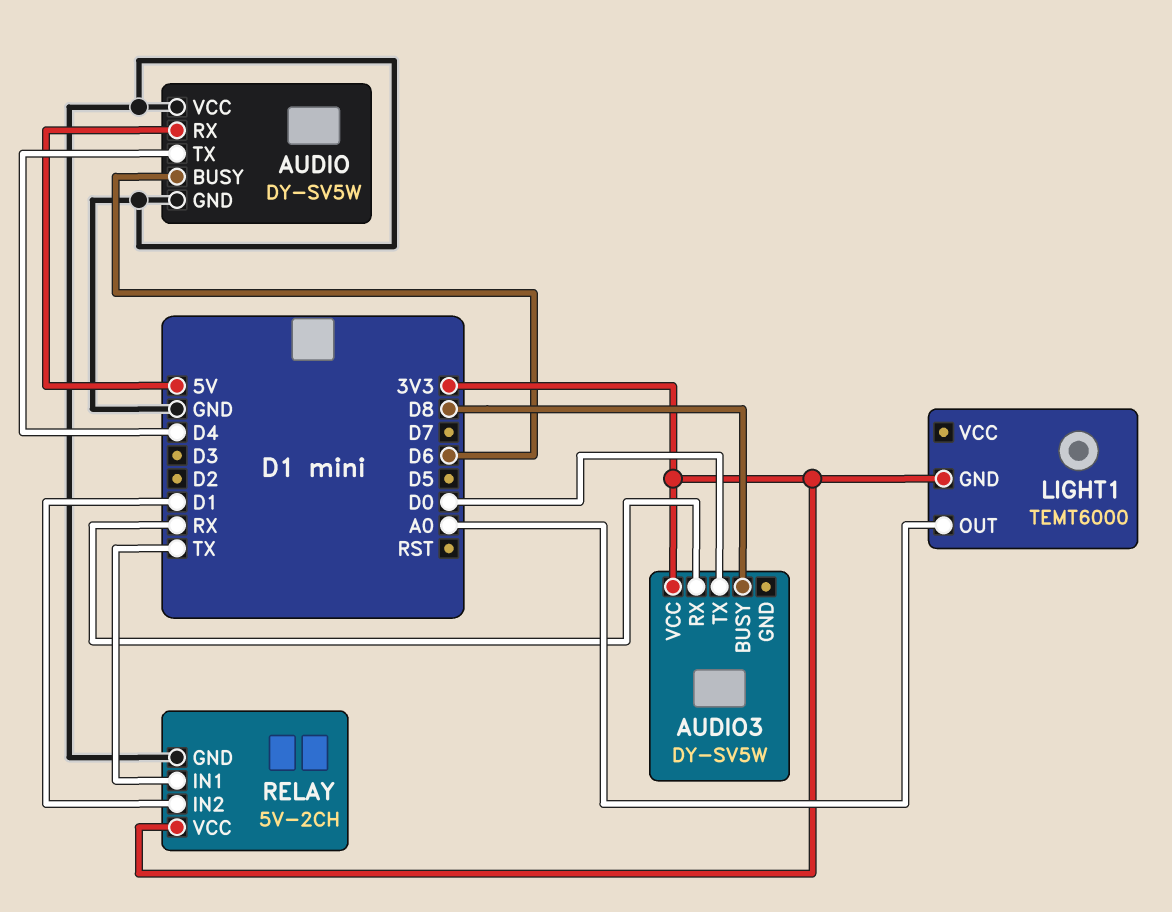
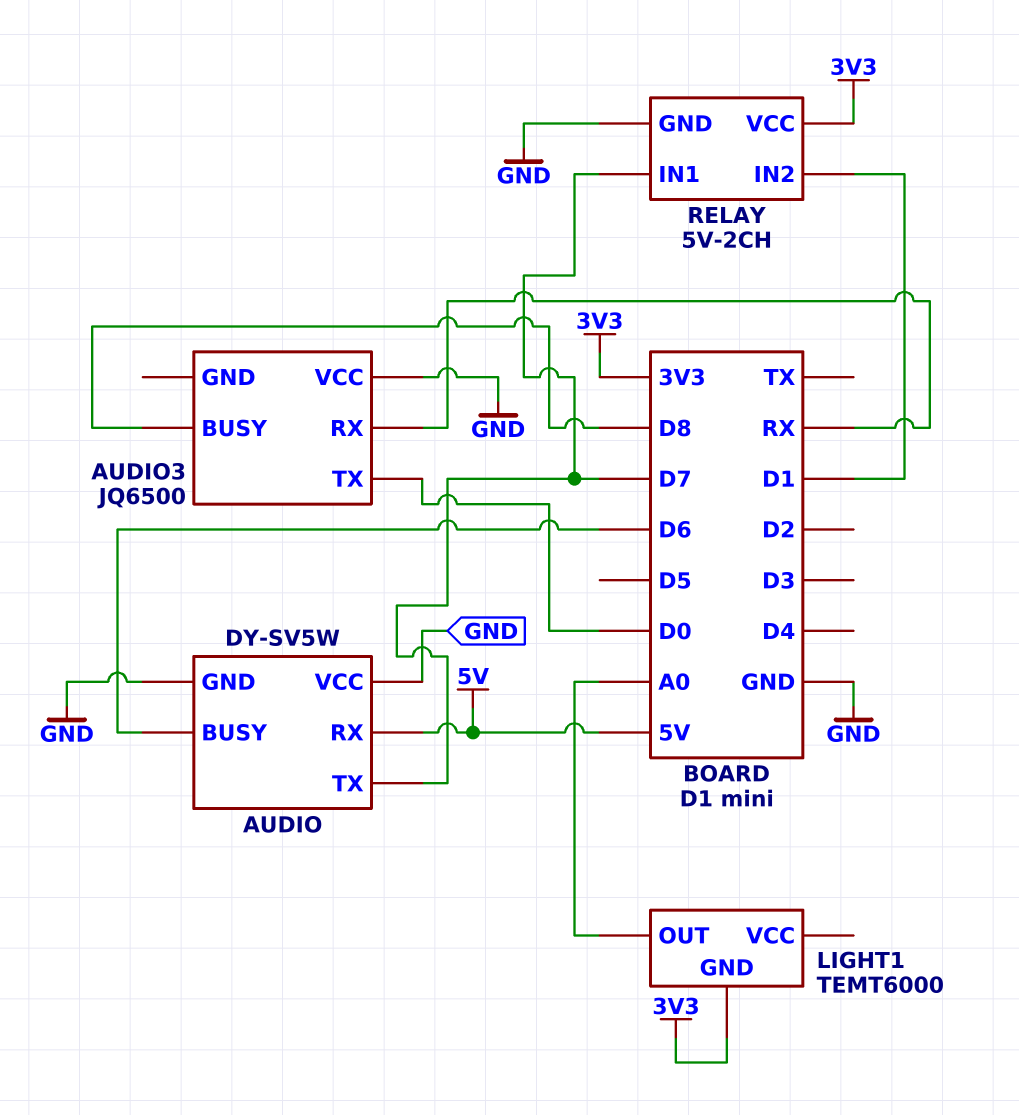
AUDIO pin TX: D4 -> D7
AUDIO3: DY-SV5W -> JQ6500
AUDIO3 pin VCC: 3V3 -> GND
RELAY pin IN1: TX -> D7

